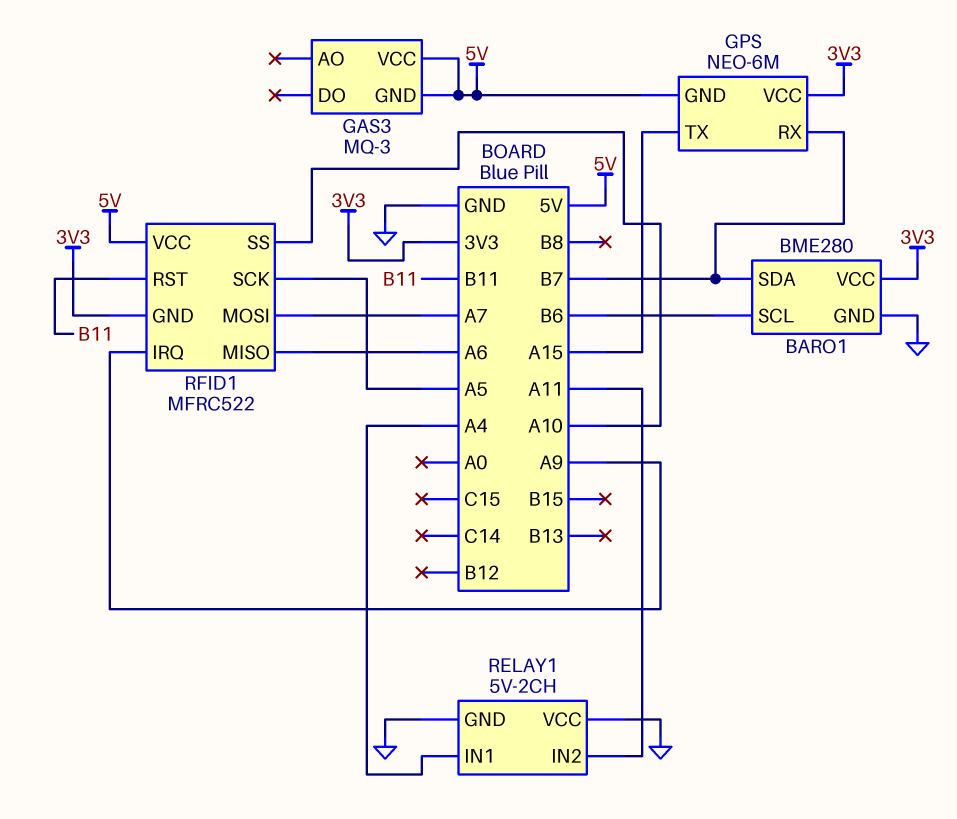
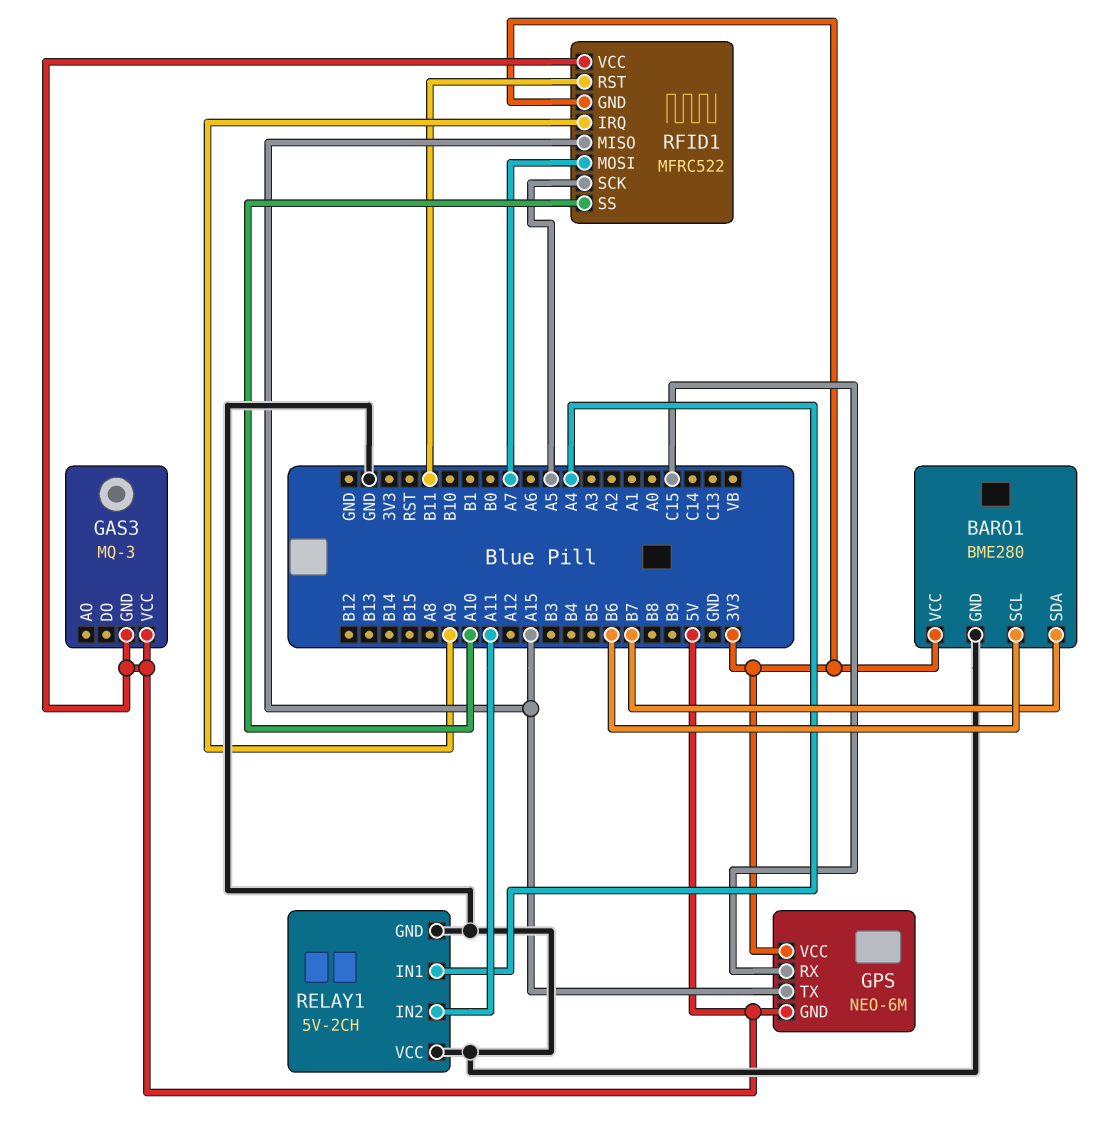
GPS pin RX: B7 -> C15
RFID1 pin MISO: A6 -> A15

